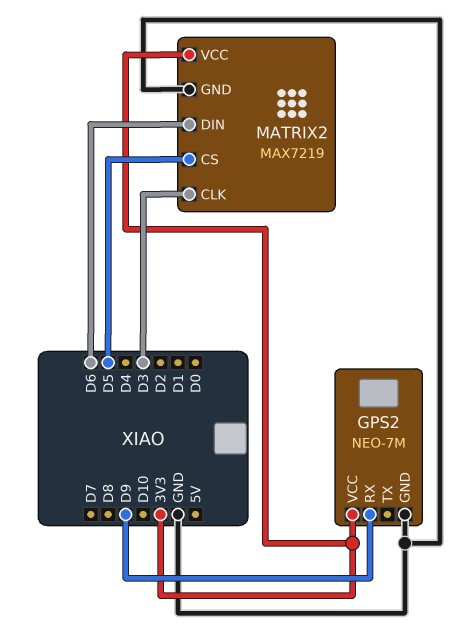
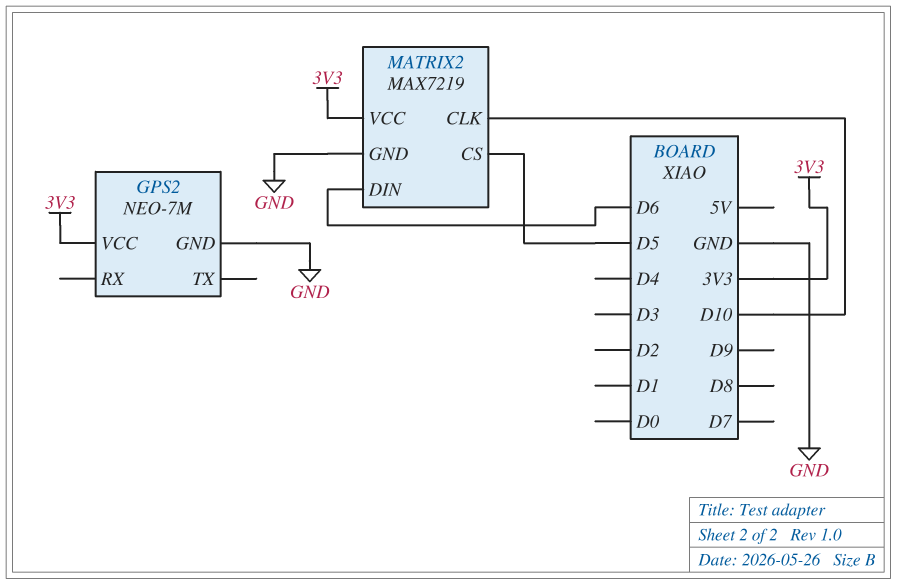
GPS2 pin RX: D9 -> none
MATRIX2 pin CLK: D3 -> D10

